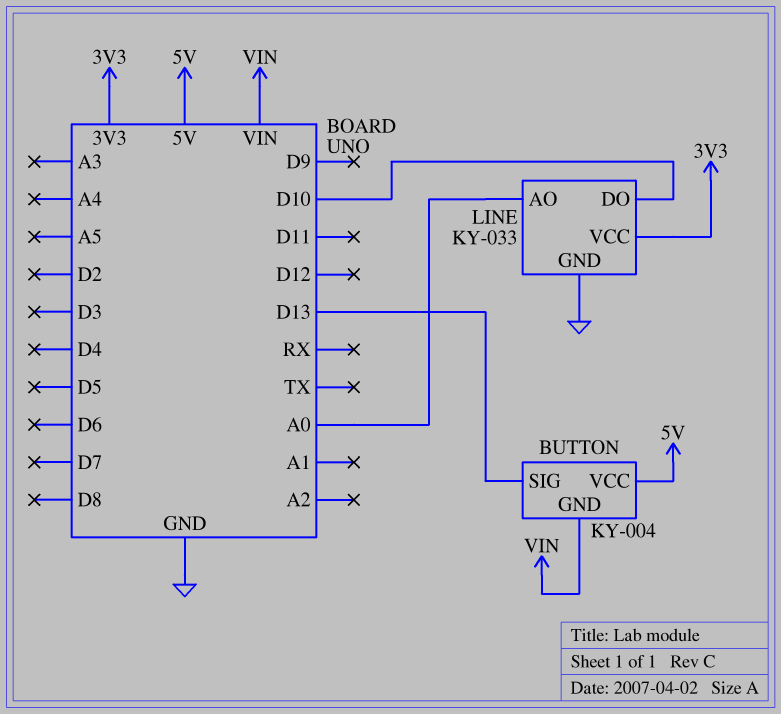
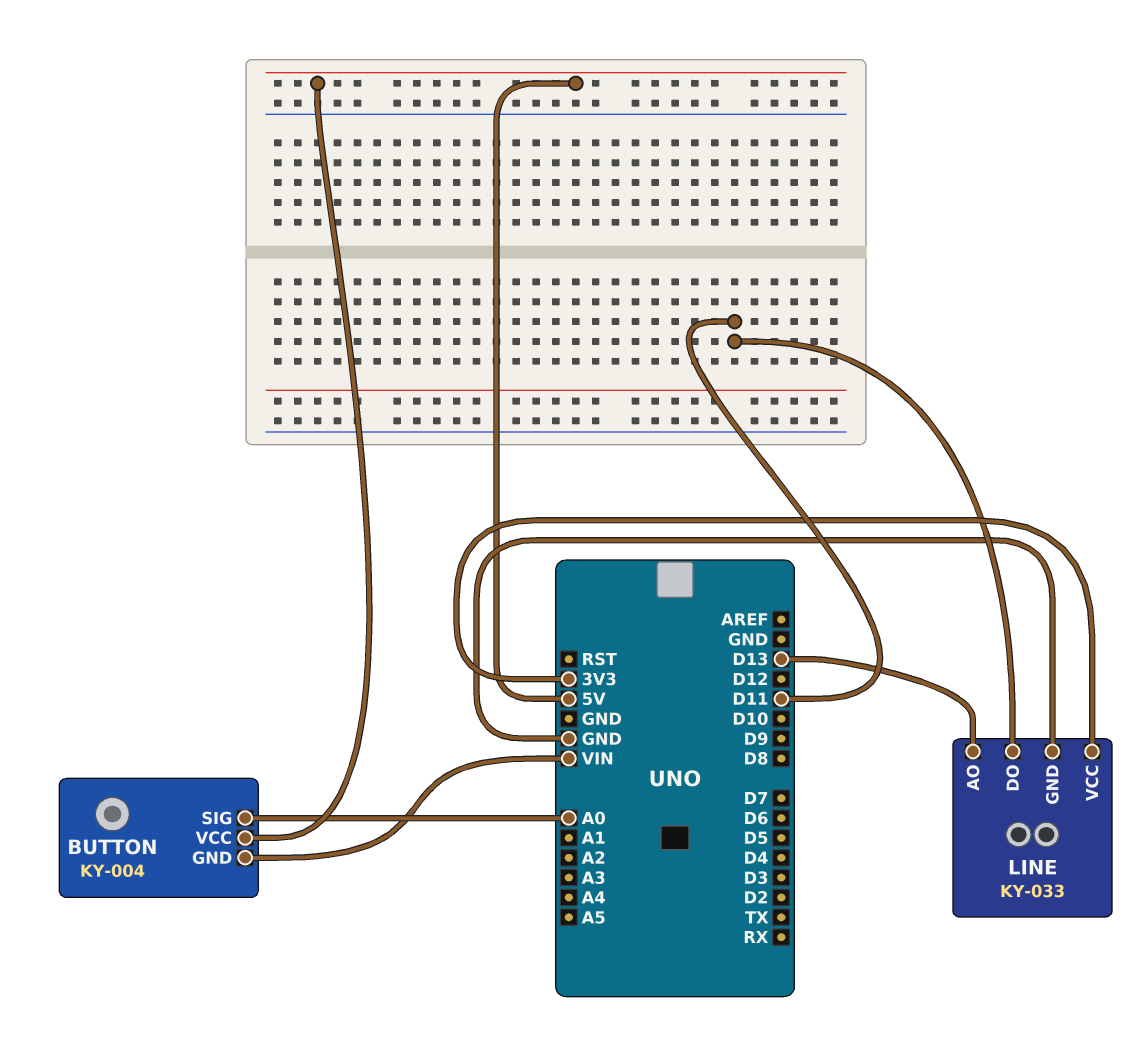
BUTTON pin SIG: D13 -> A0
LINE pin AO: A0 -> D13
LINE pin DO: D10 -> D11

